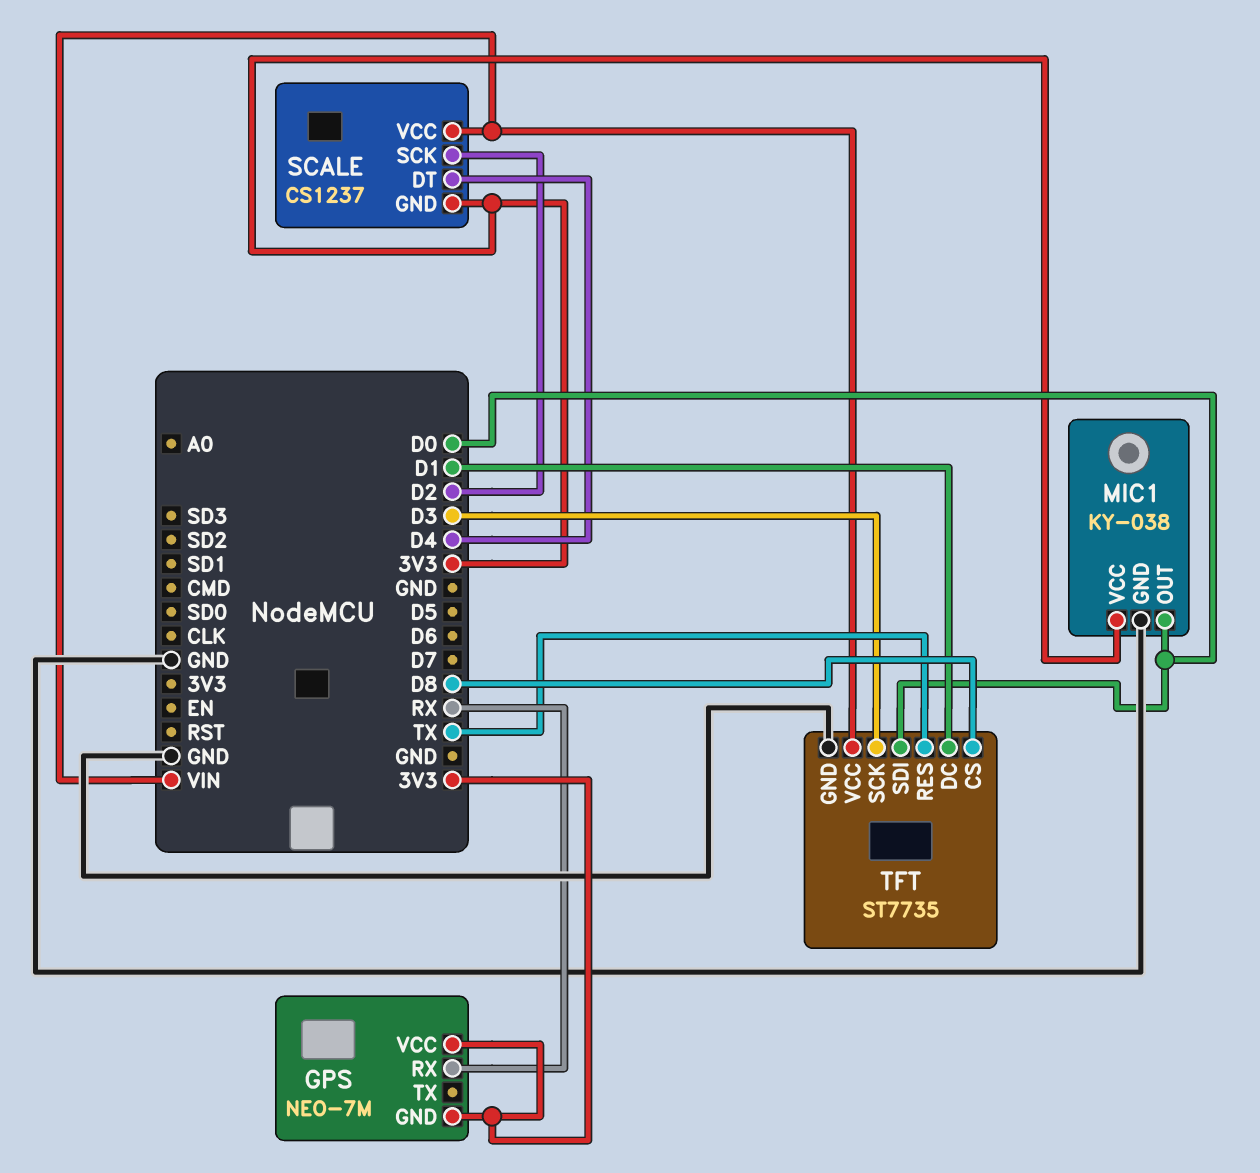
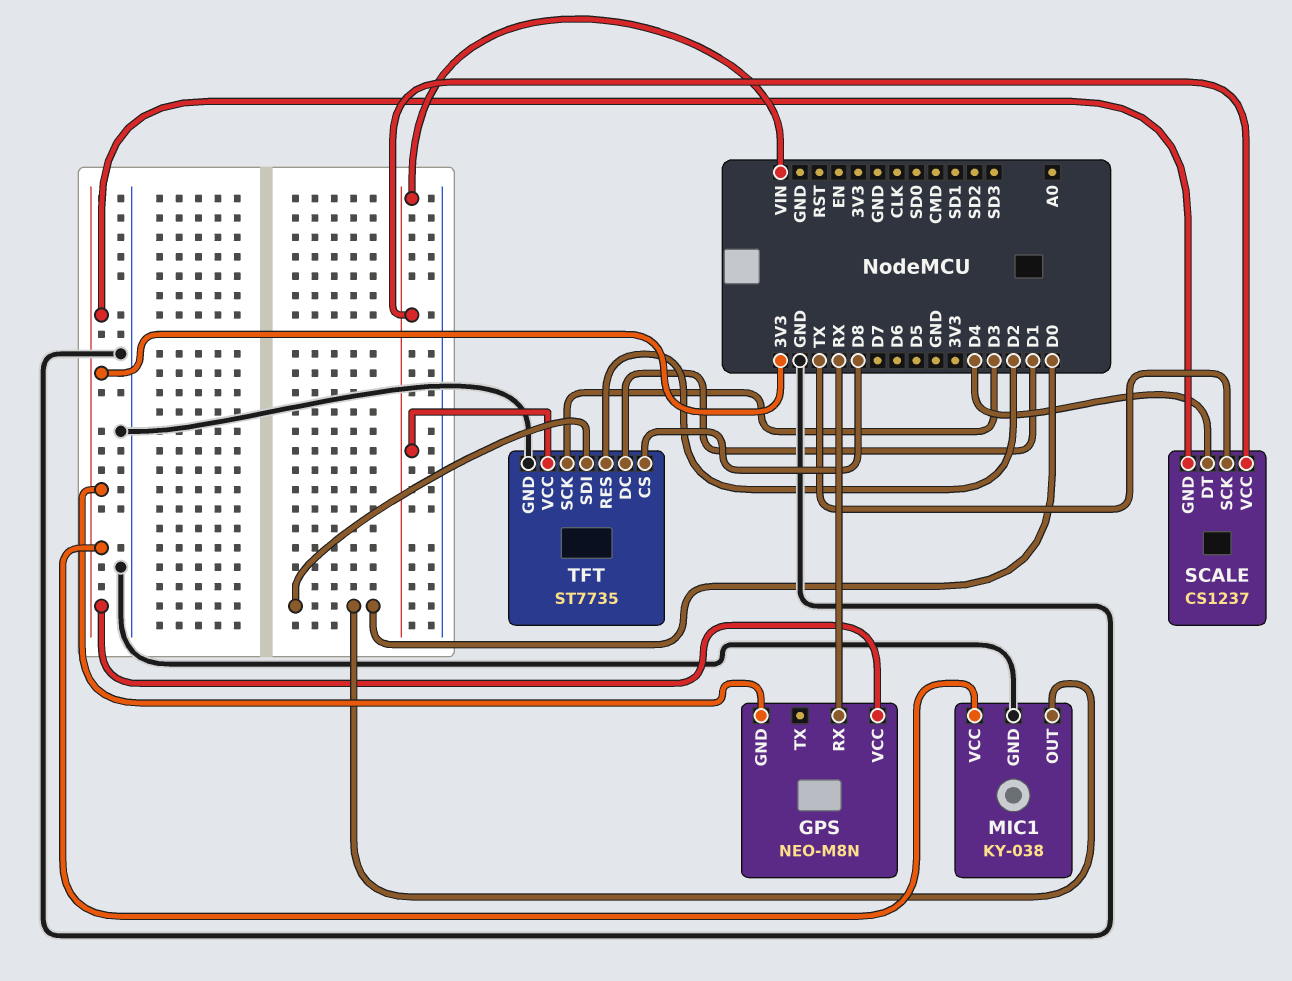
GPS: NEO-7M -> NEO-M8N
SCALE pin SCK: D2 -> TX
TFT pin RES: TX -> D2

